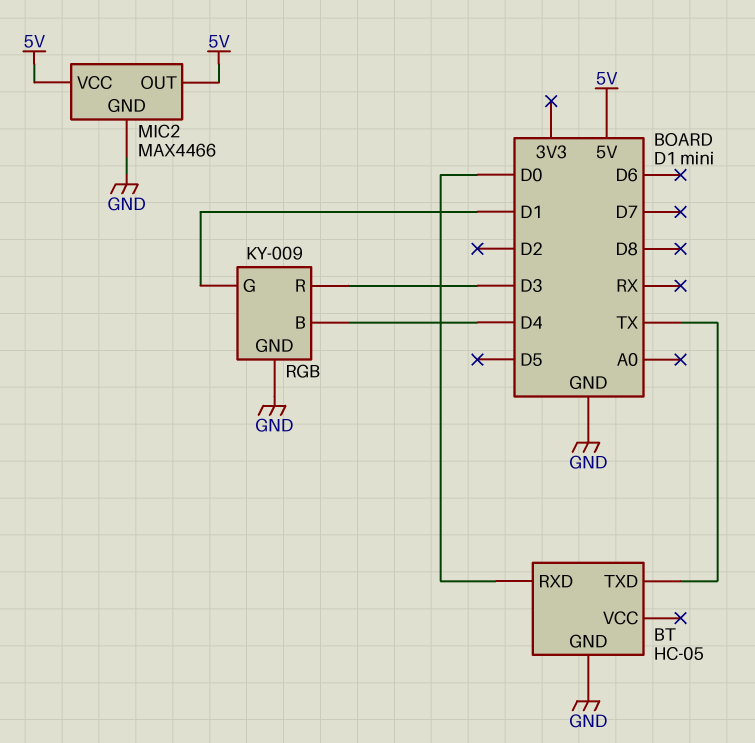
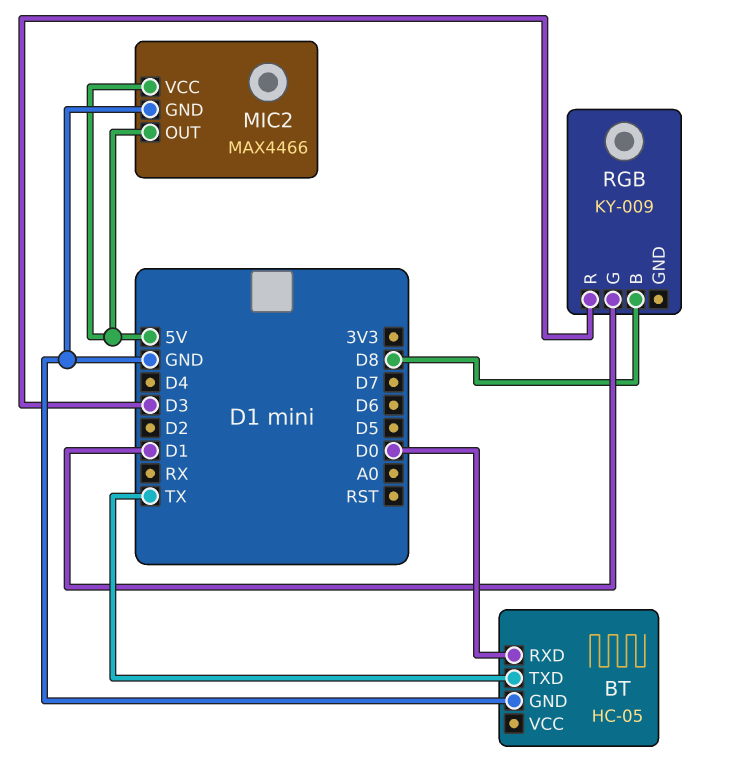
RGB pin B: D4 -> D8
RGB pin GND: GND -> none

